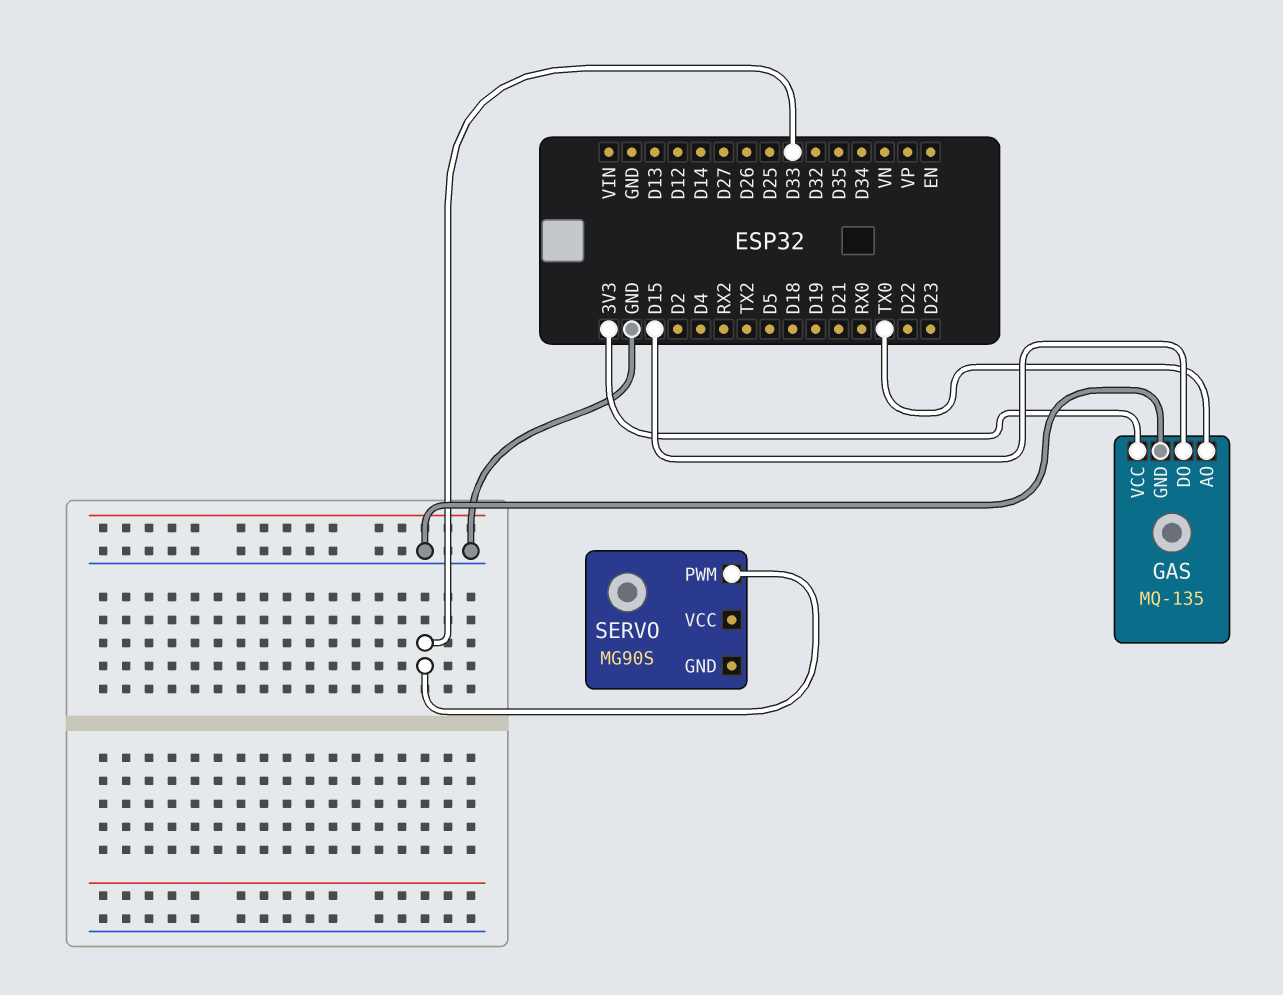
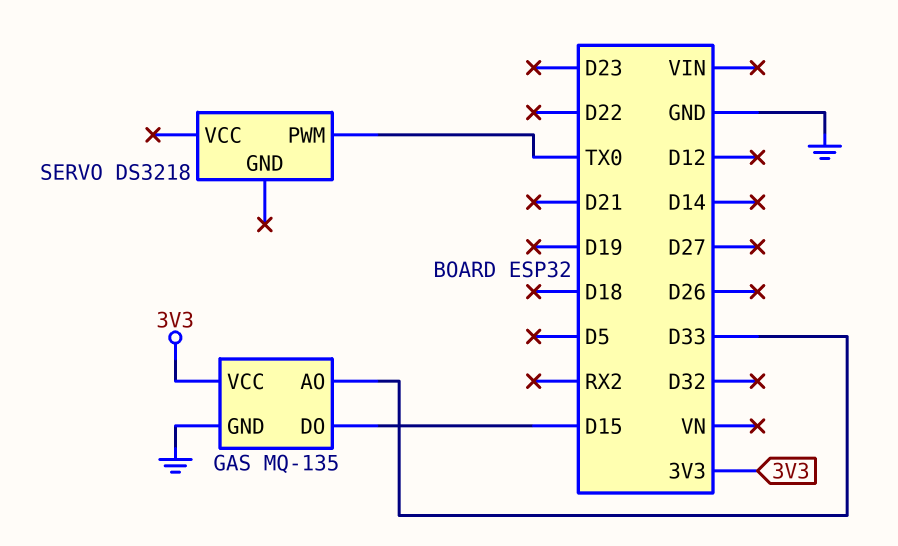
GAS pin AO: TX0 -> D33
SERVO: MG90S -> DS3218
SERVO pin PWM: D33 -> TX0

